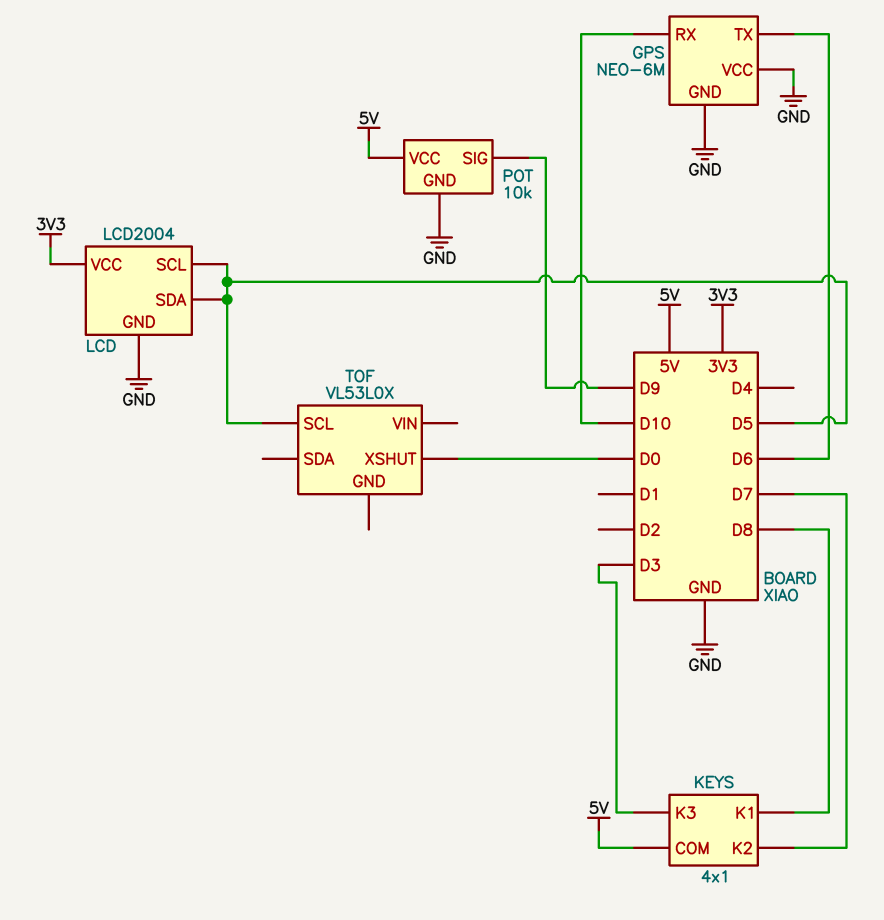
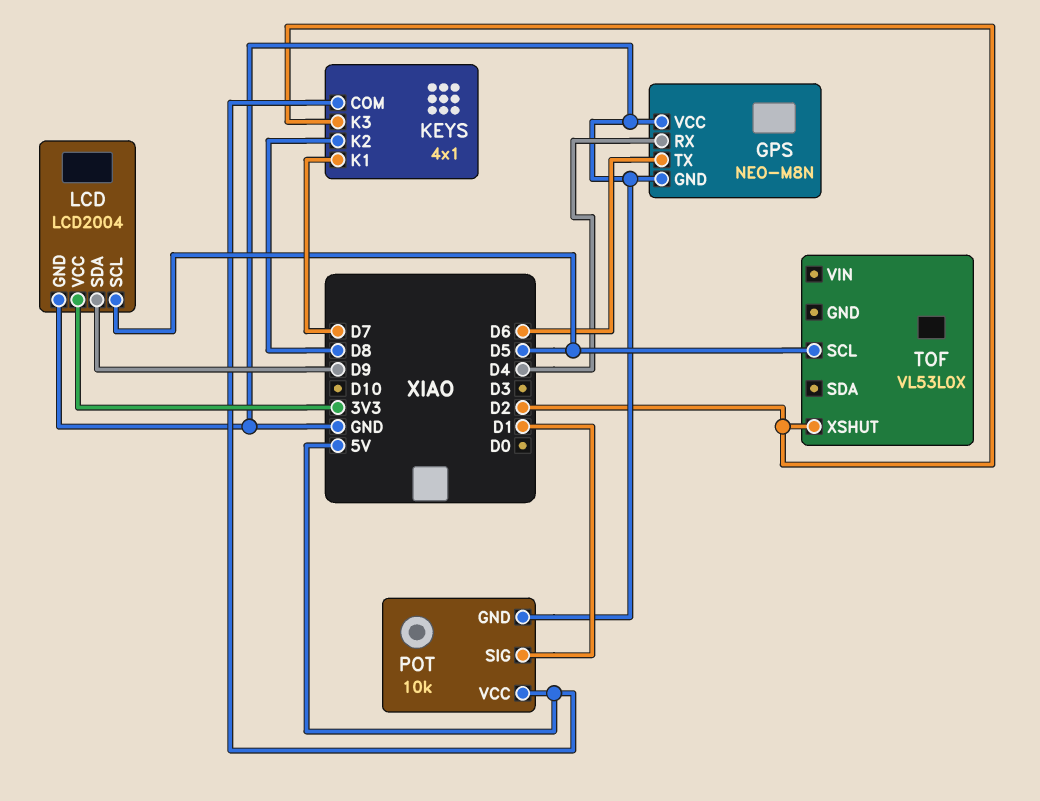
GPS: NEO-6M -> NEO-M8N
GPS pin RX: D10 -> D4
KEYS pin K1: D8 -> D7
KEYS pin K2: D7 -> D8
KEYS pin K3: D3 -> D2
LCD pin SDA: D5 -> D9
POT pin SIG: D9 -> D1
TOF pin XSHUT: D0 -> D2

